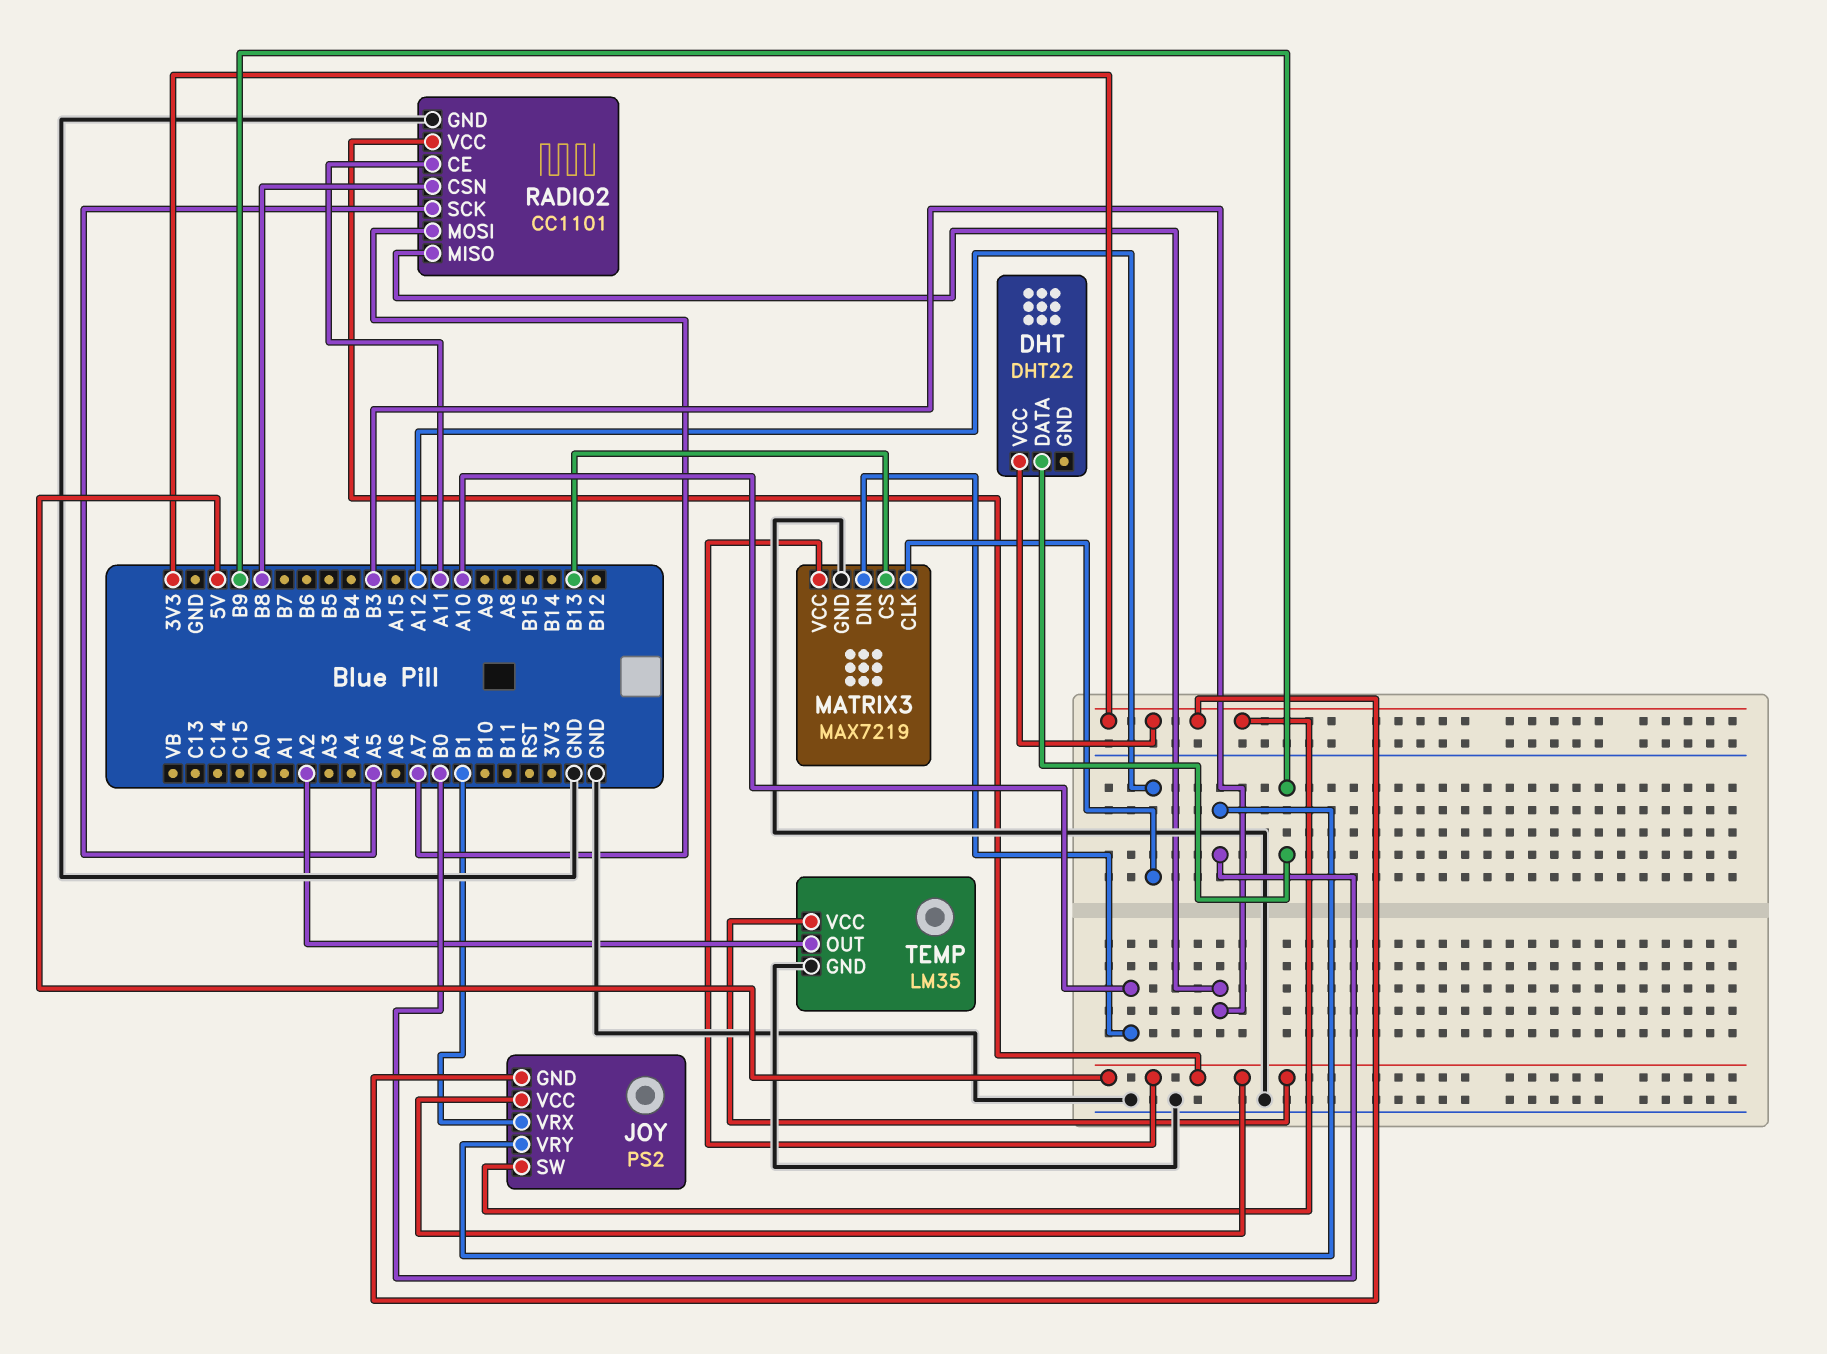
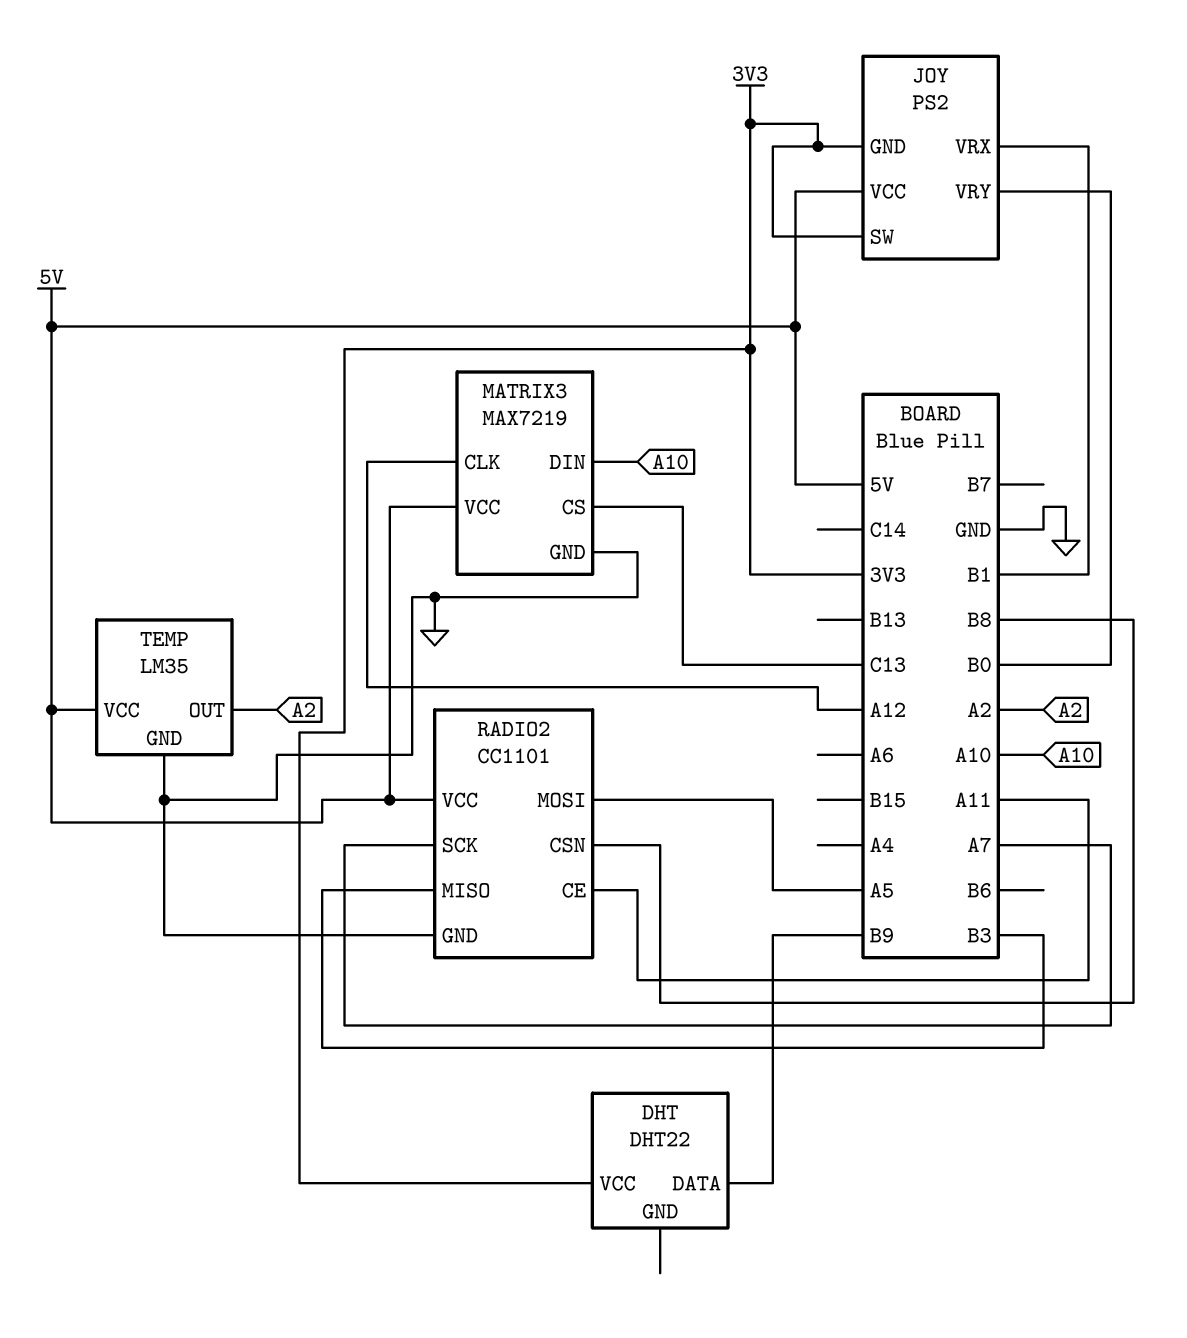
MATRIX3 pin CS: B13 -> C13
RADIO2 pin MOSI: A7 -> A5
RADIO2 pin SCK: A5 -> A7

